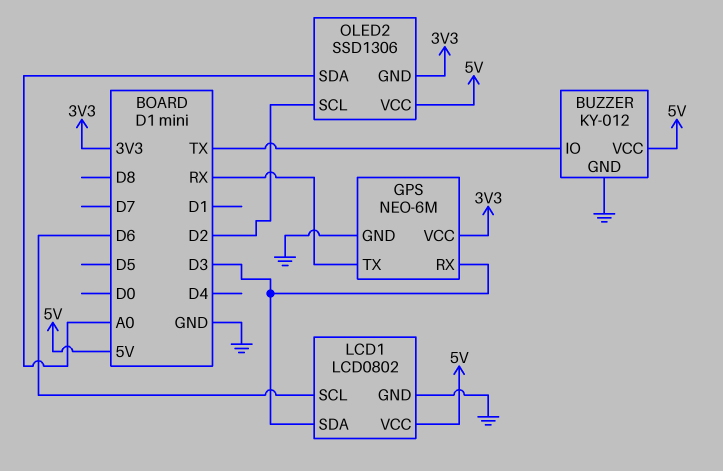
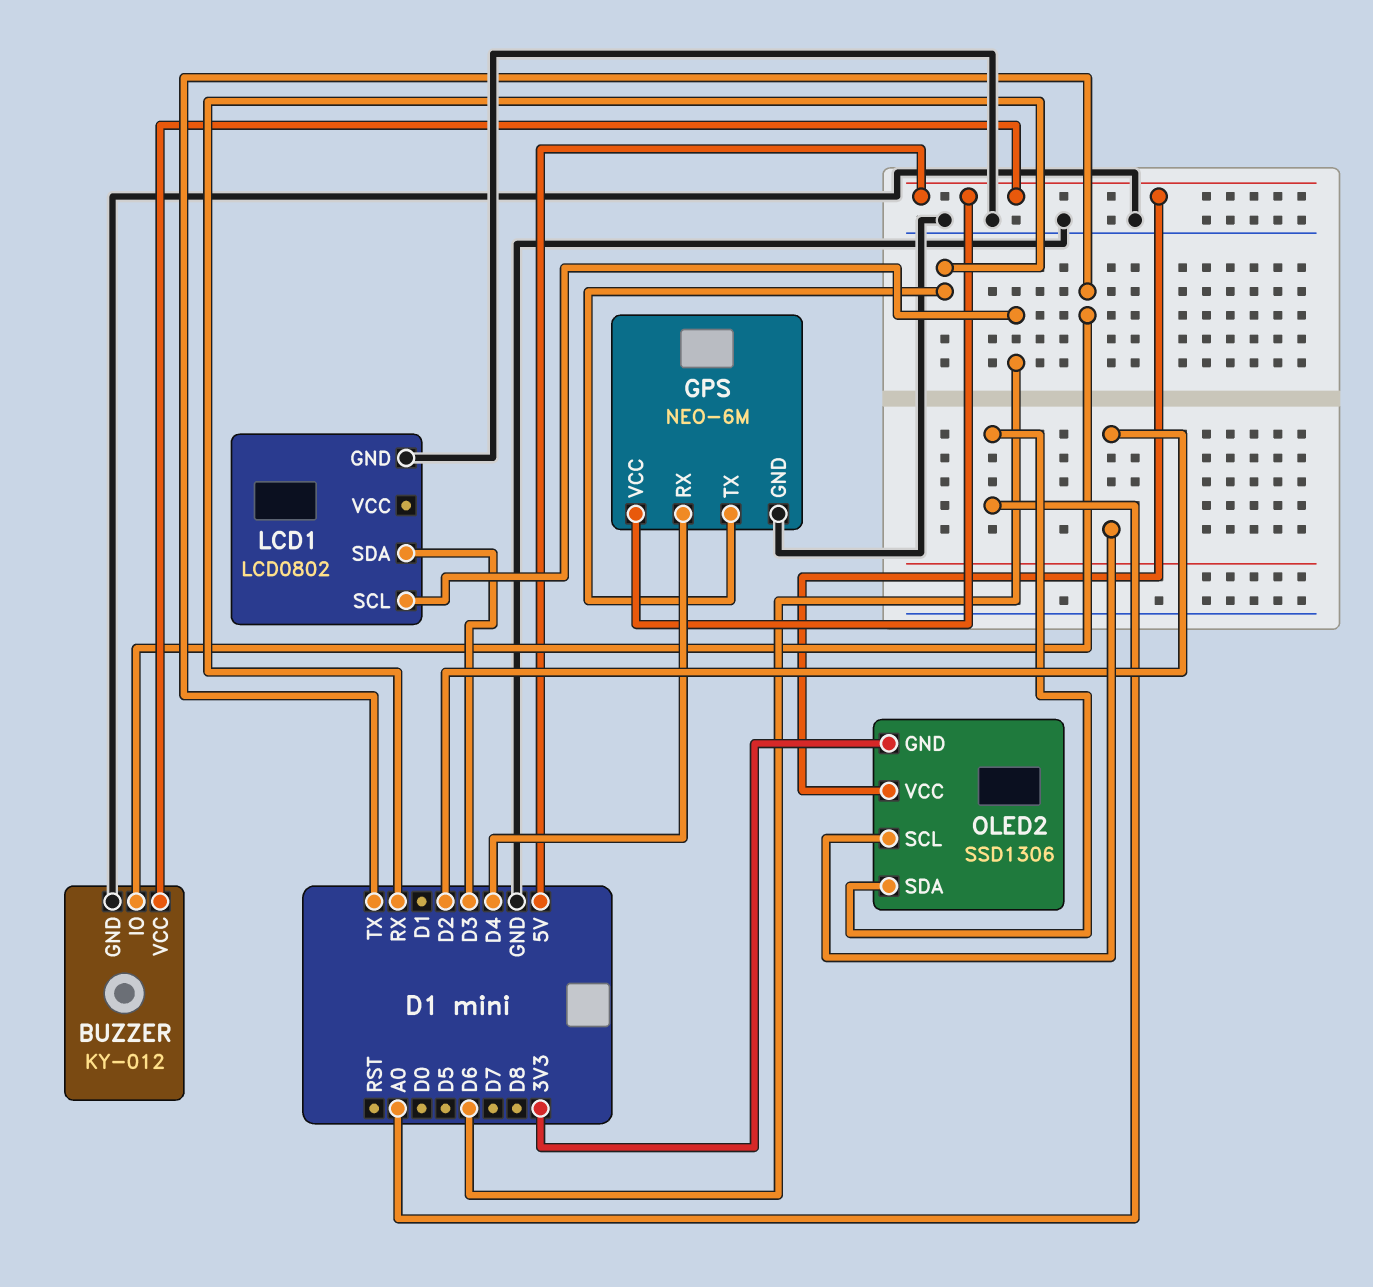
GPS pin RX: D3 -> D4
GPS pin VCC: 3V3 -> 5V
LCD1 pin VCC: 5V -> none

